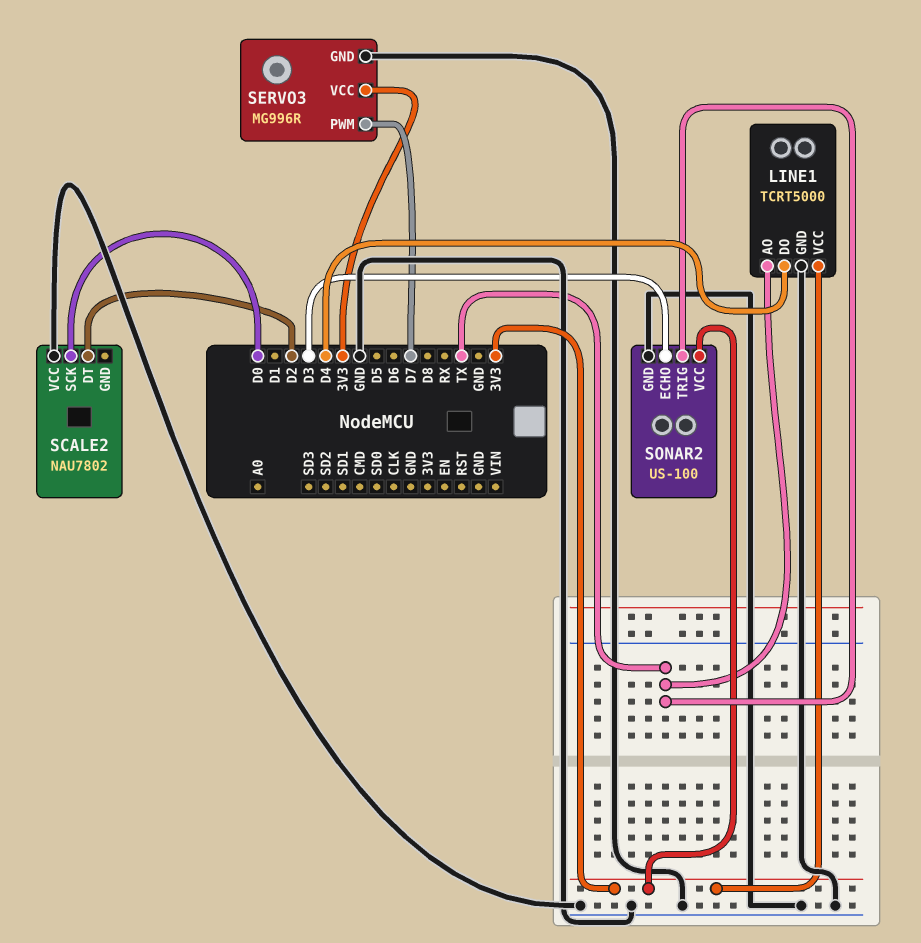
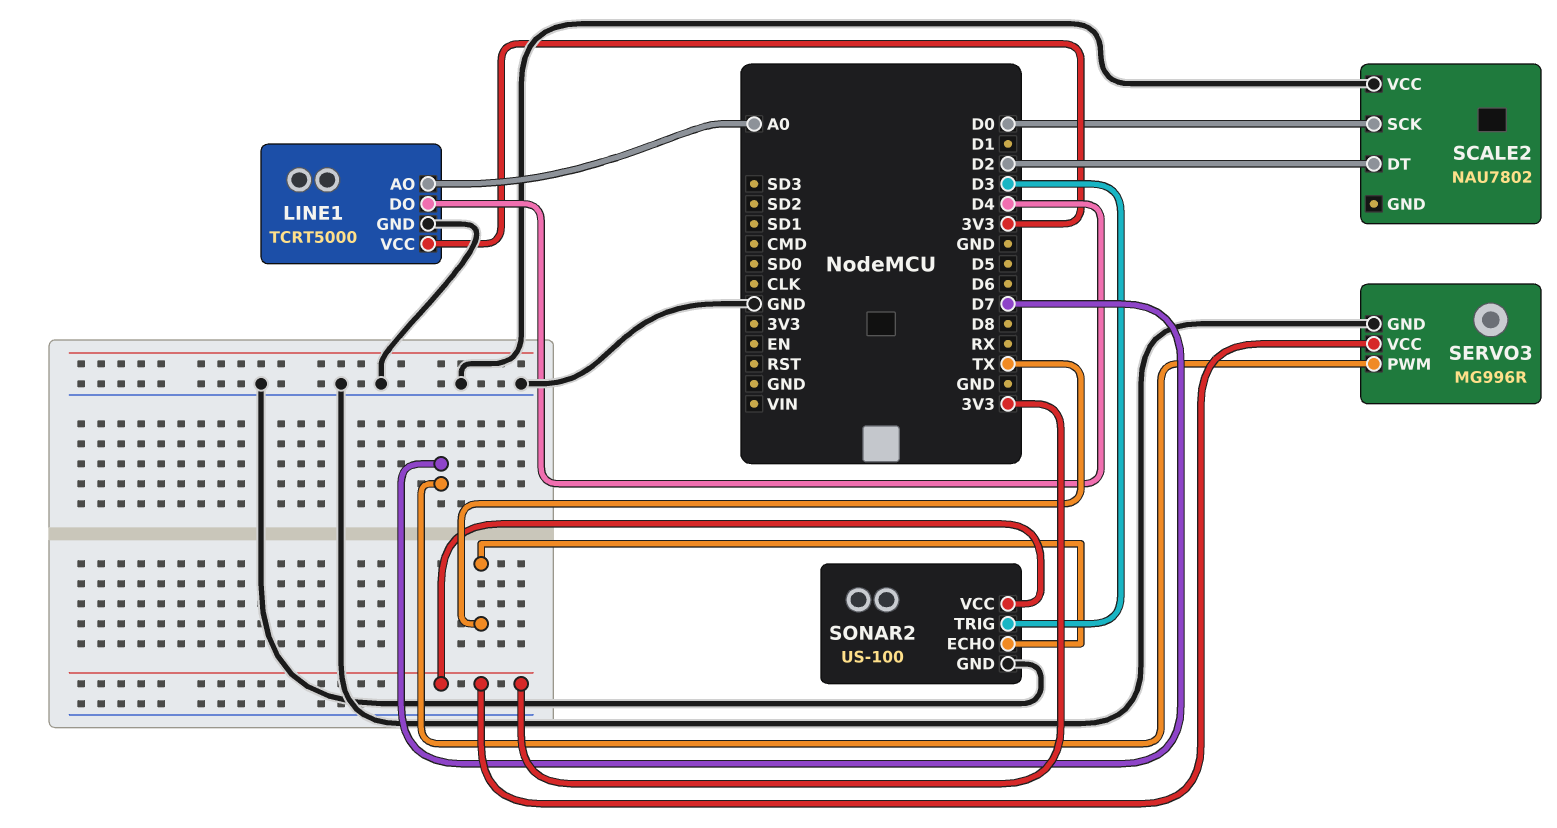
LINE1 pin AO: TX -> A0
SONAR2 pin ECHO: D3 -> TX
SONAR2 pin TRIG: TX -> D3

